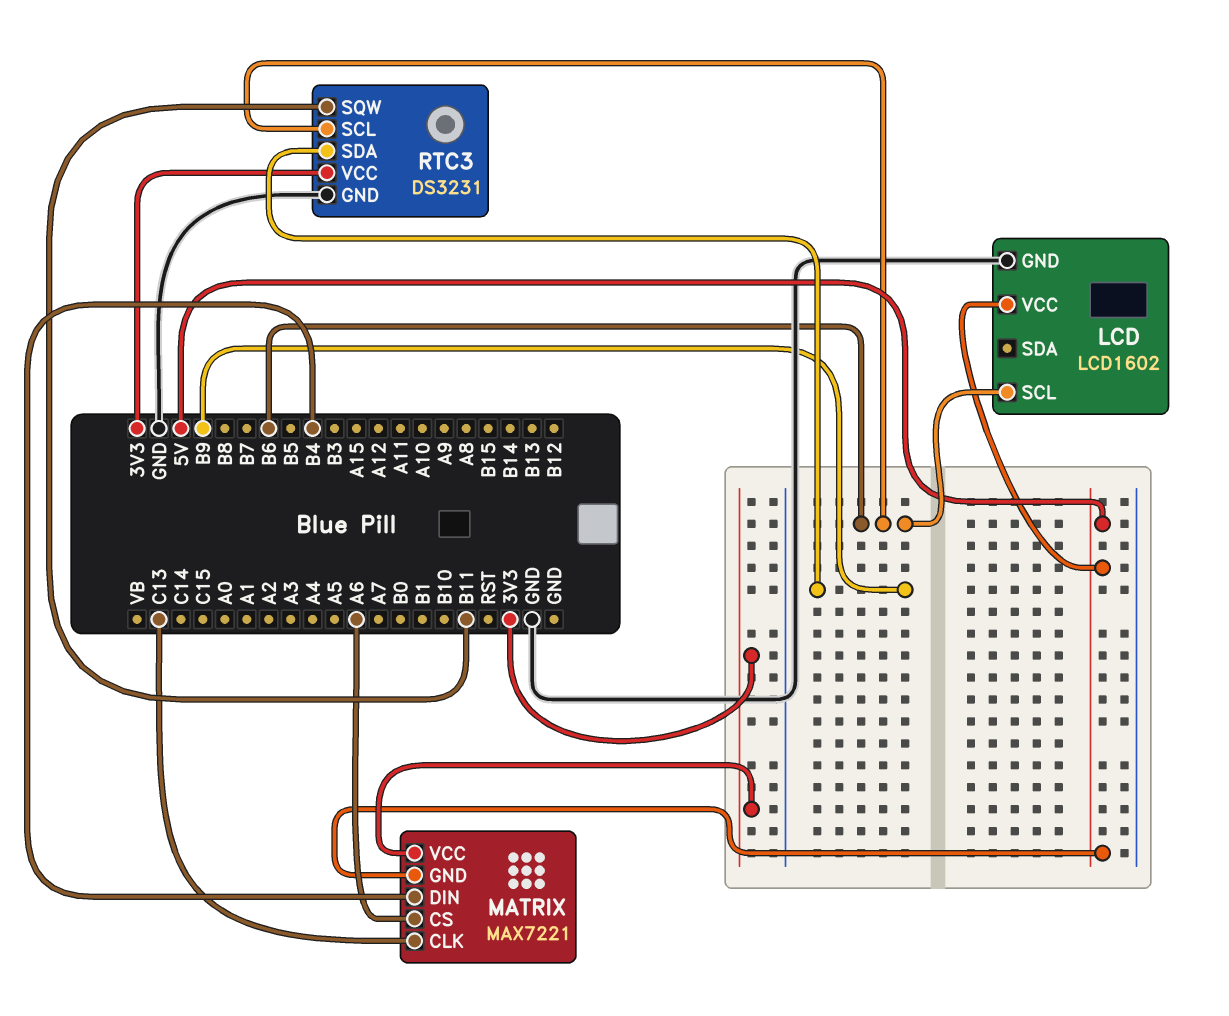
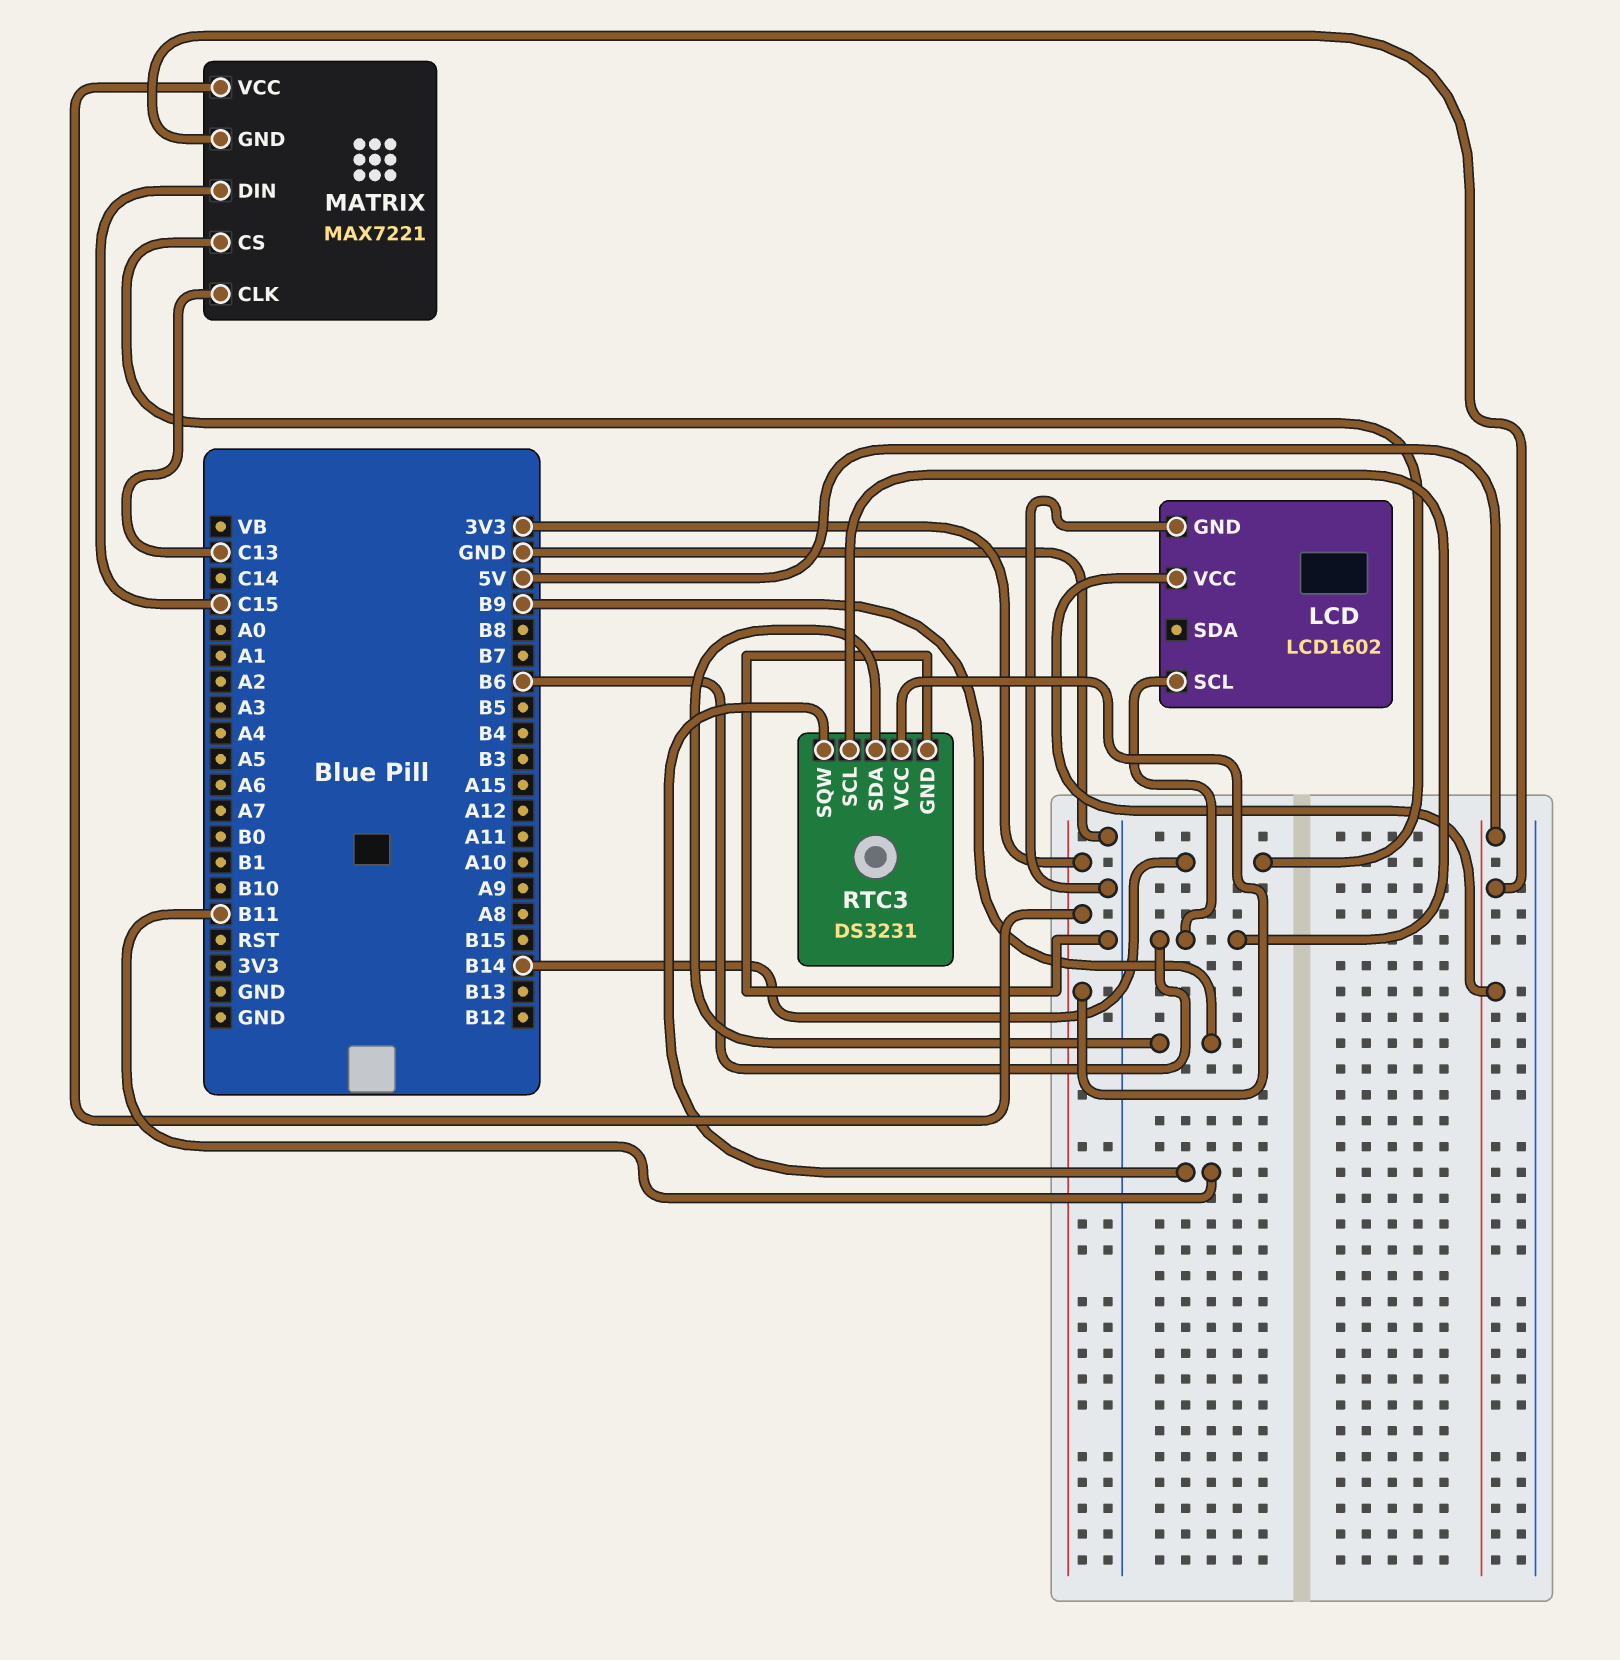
MATRIX pin CS: A6 -> B14
MATRIX pin DIN: B4 -> C15

